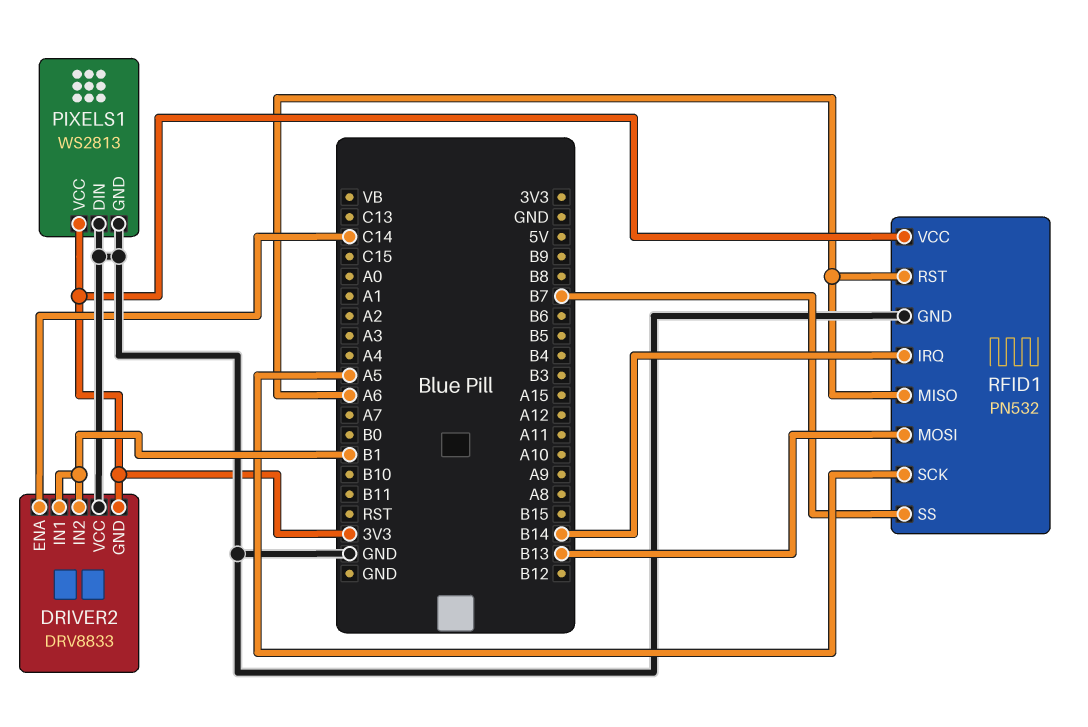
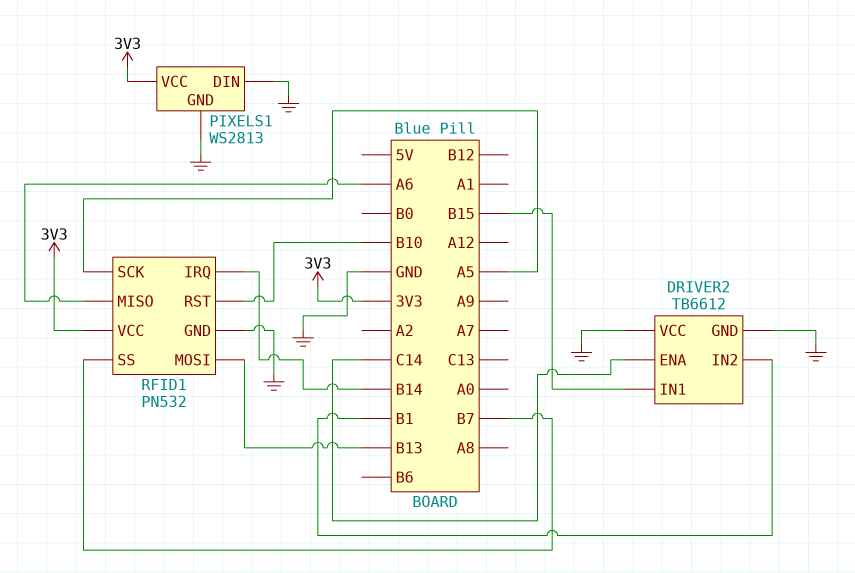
DRIVER2: DRV8833 -> TB6612
DRIVER2 pin GND: 3V3 -> GND
DRIVER2 pin IN1: B1 -> B15
RFID1 pin RST: A6 -> B10

